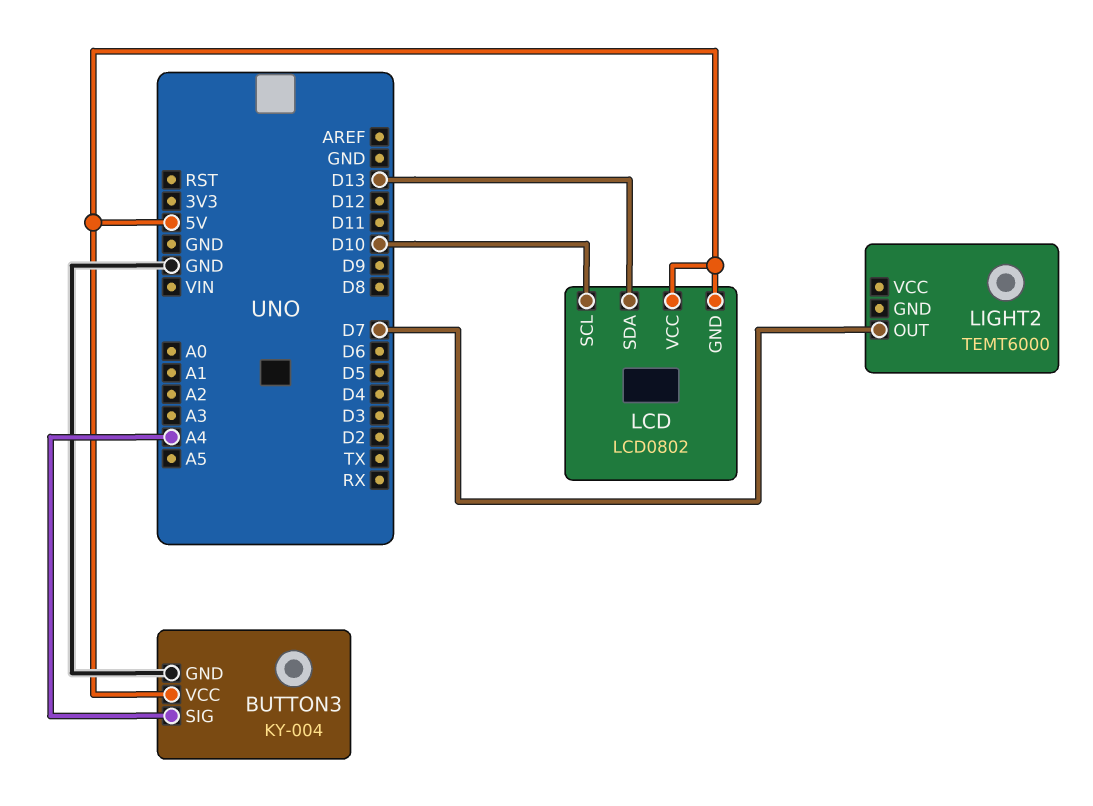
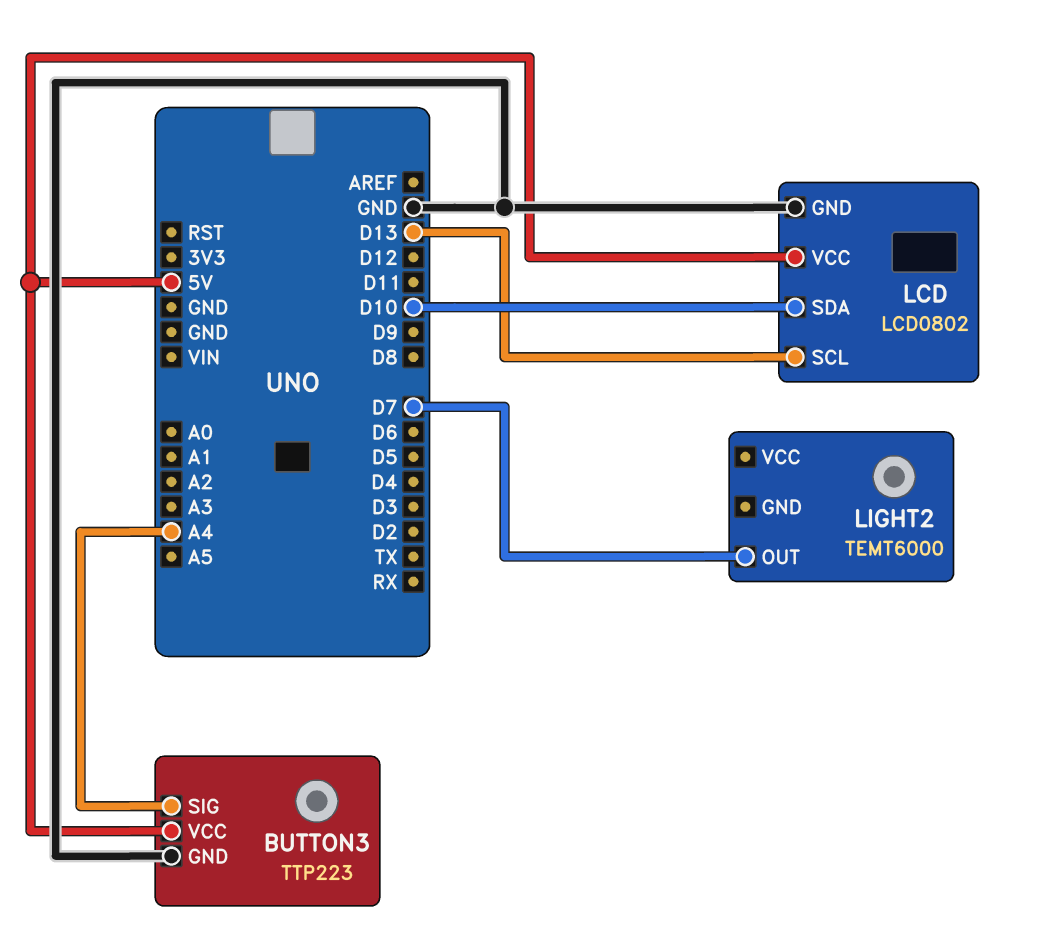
BUTTON3: KY-004 -> TTP223
LCD pin GND: 5V -> GND
LCD pin SCL: D10 -> D13
LCD pin SDA: D13 -> D10

